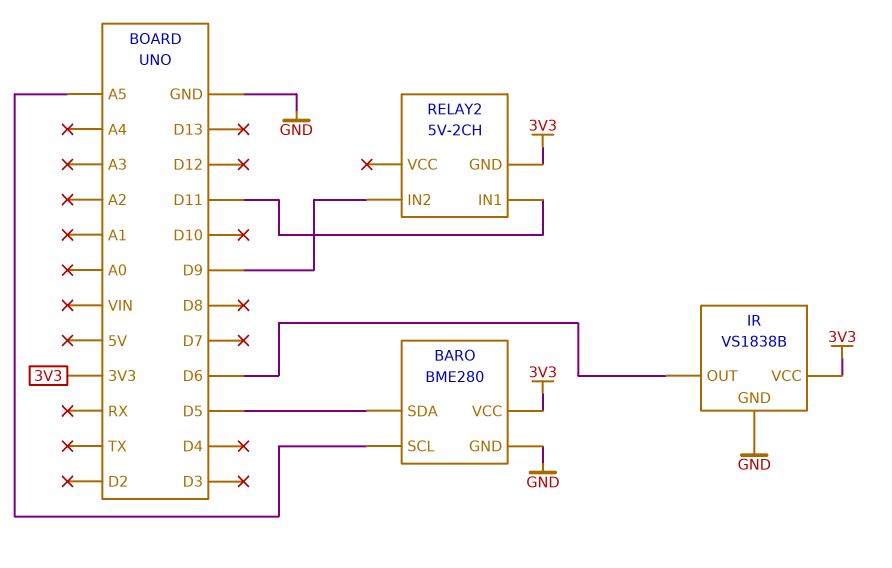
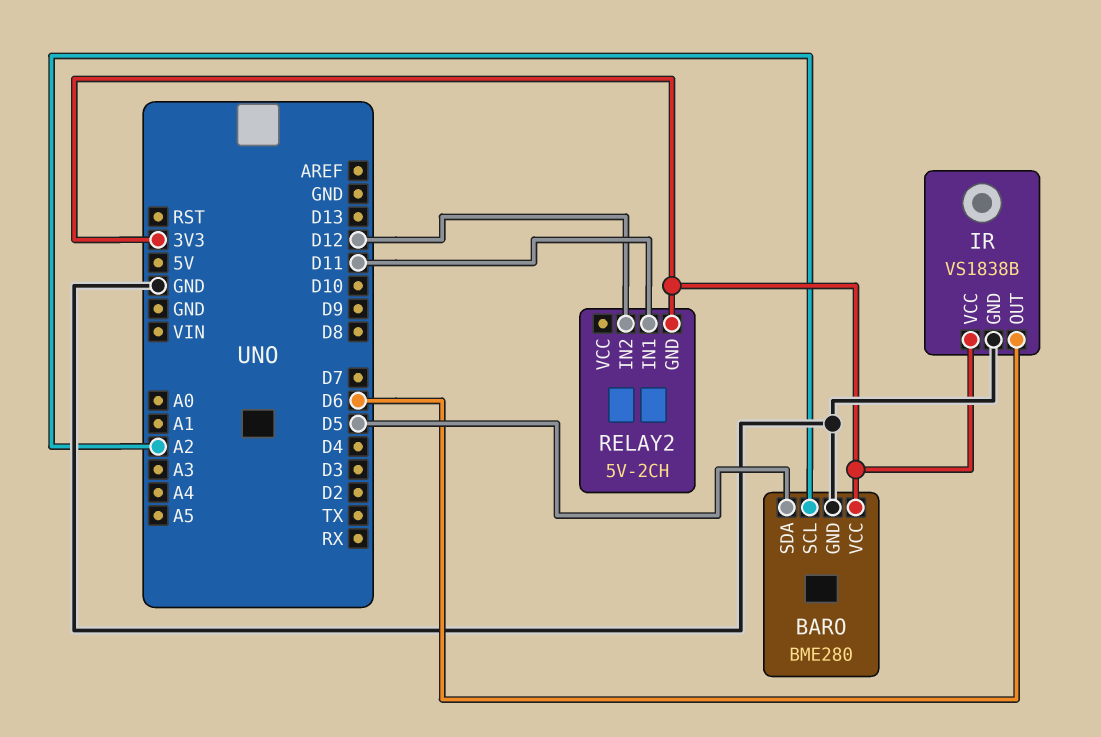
BARO pin SCL: A5 -> A2
RELAY2 pin IN2: D9 -> D12

